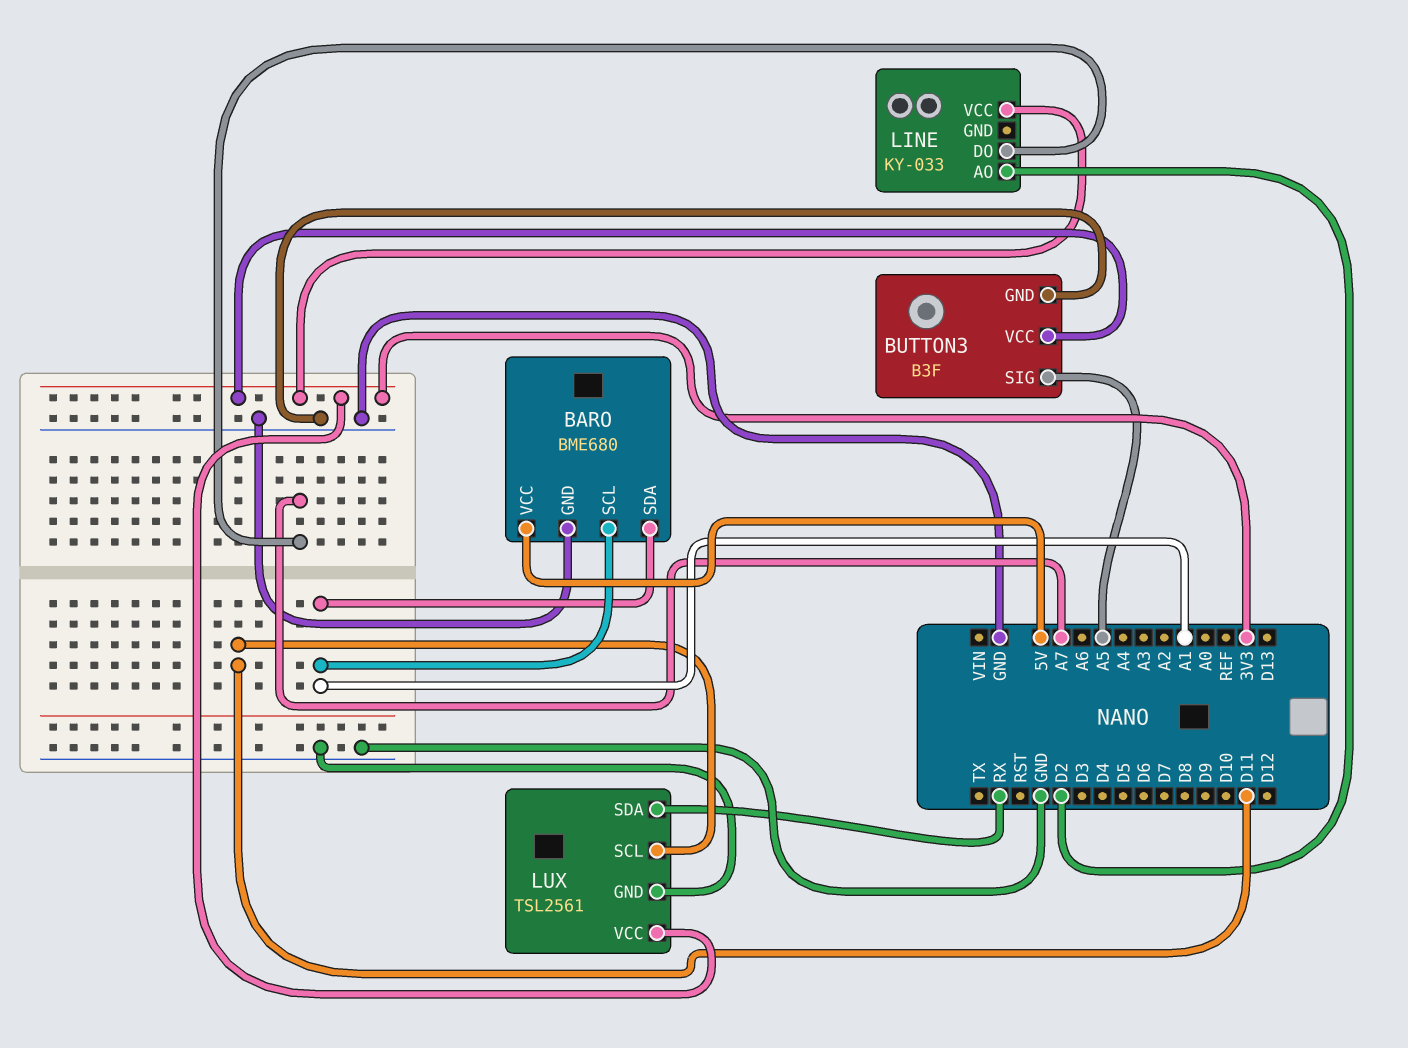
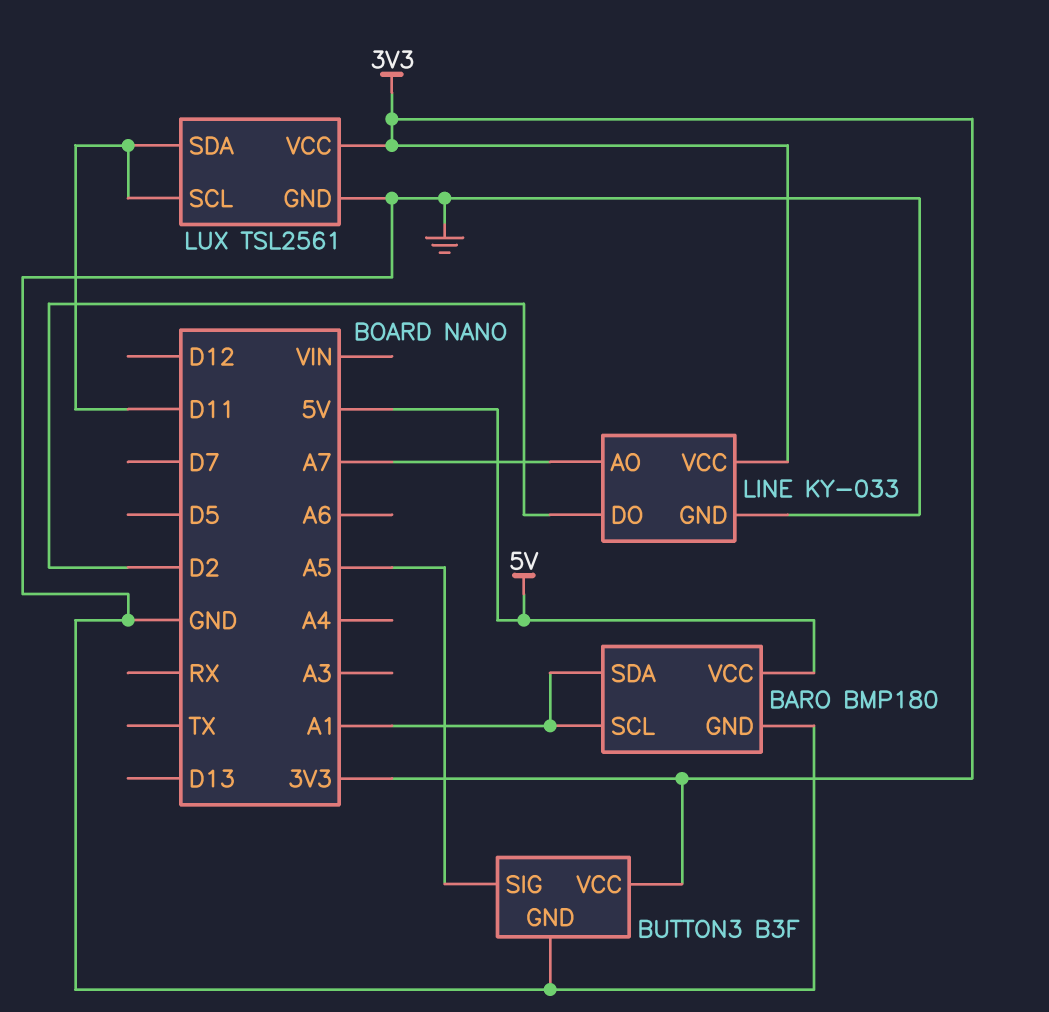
BARO: BME680 -> BMP180
LINE pin AO: D2 -> A7
LINE pin DO: A7 -> D2
LINE pin GND: none -> GND
LUX pin SDA: RX -> D11

